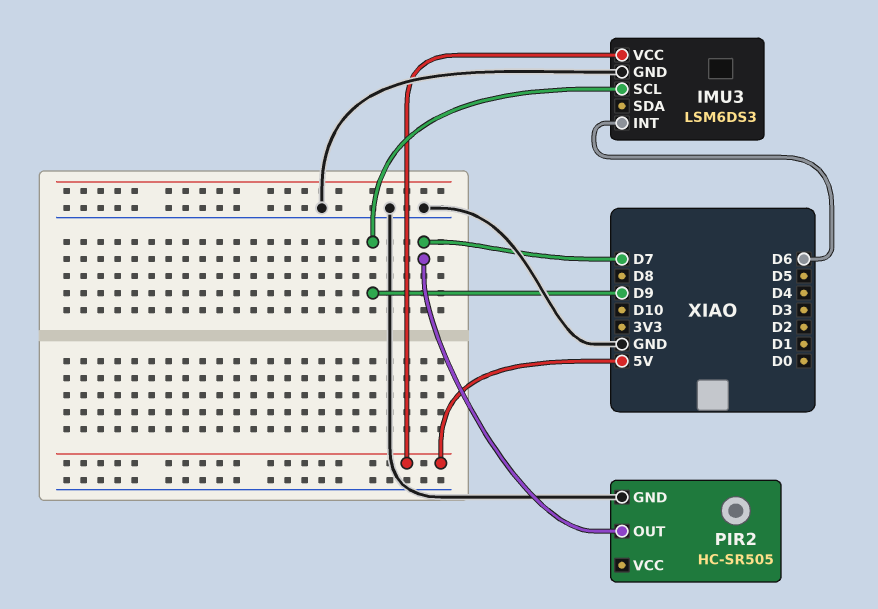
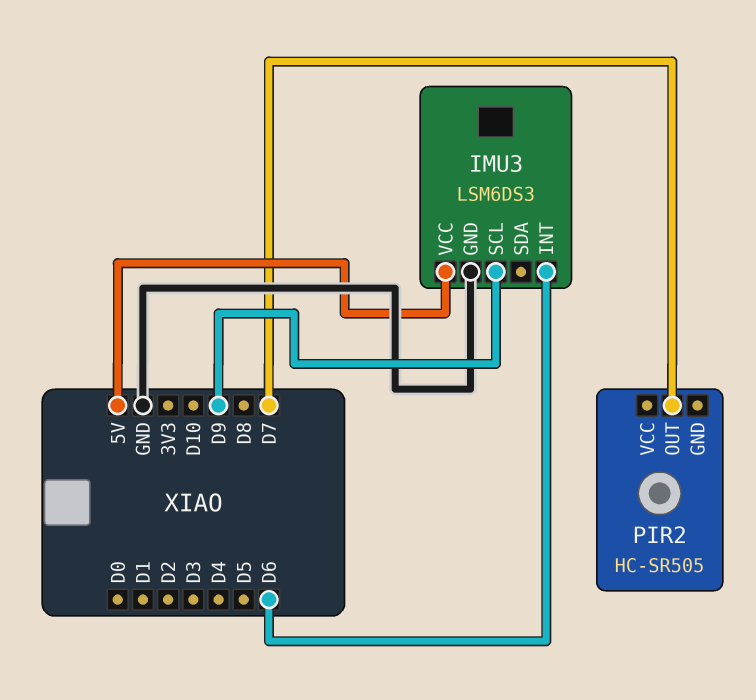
PIR2 pin GND: GND -> none

